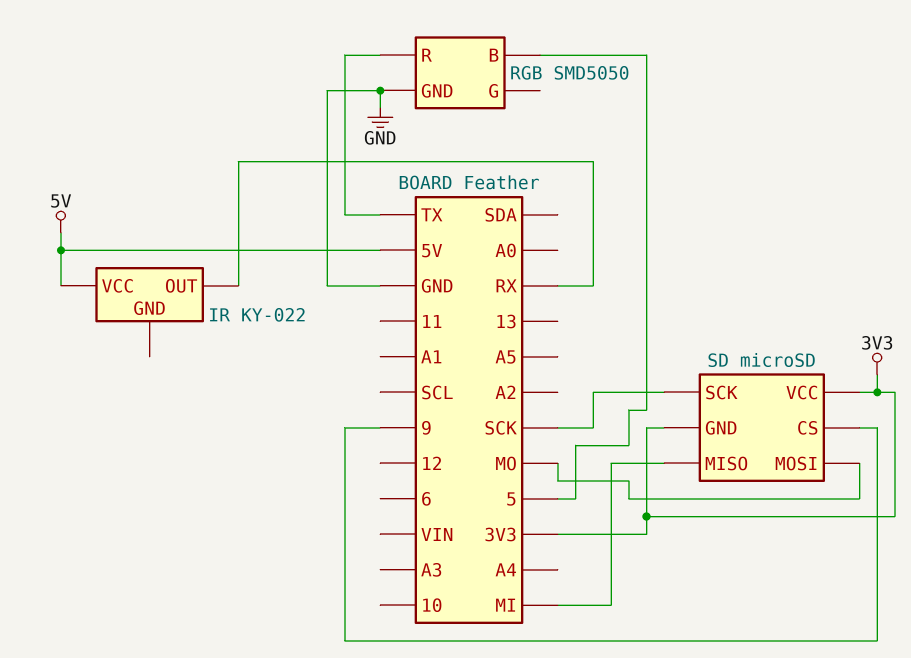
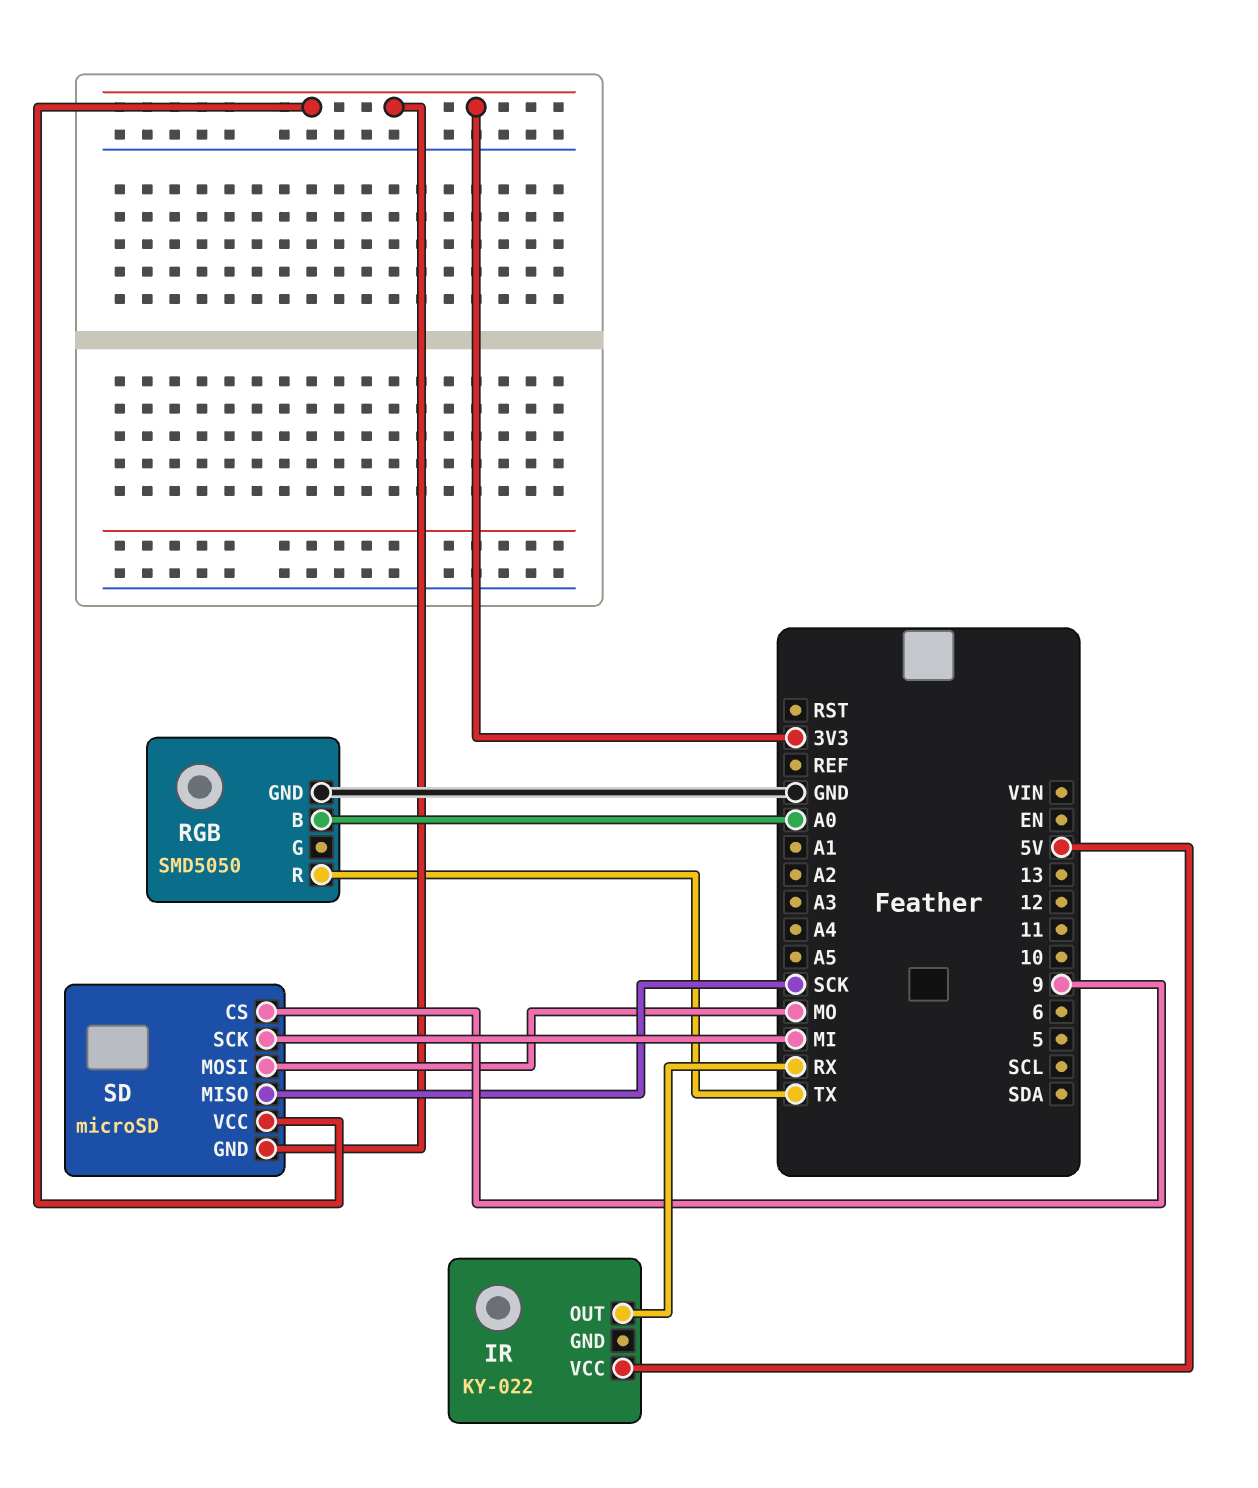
RGB pin B: 5 -> A0
SD pin MISO: MI -> SCK
SD pin SCK: SCK -> MI

